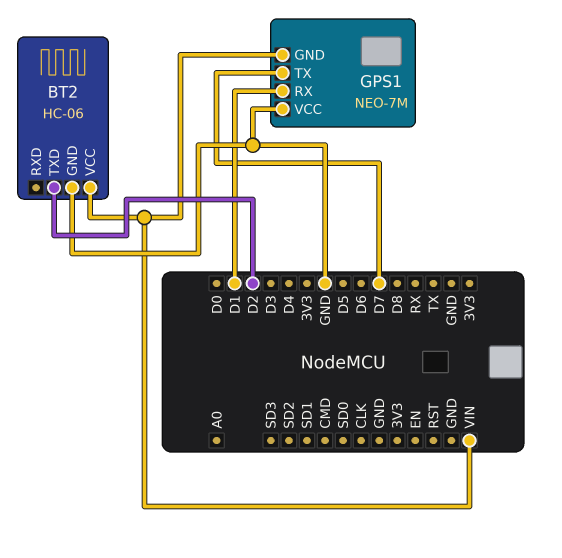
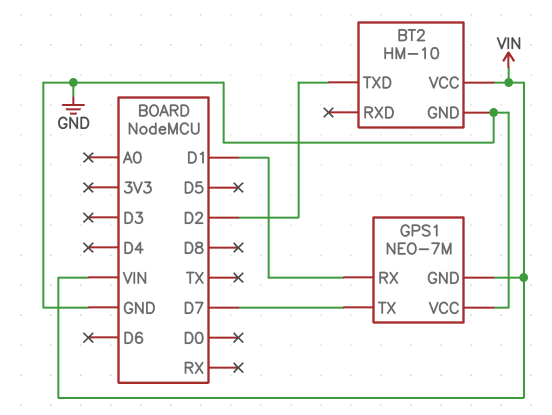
BT2: HC-06 -> HM-10

